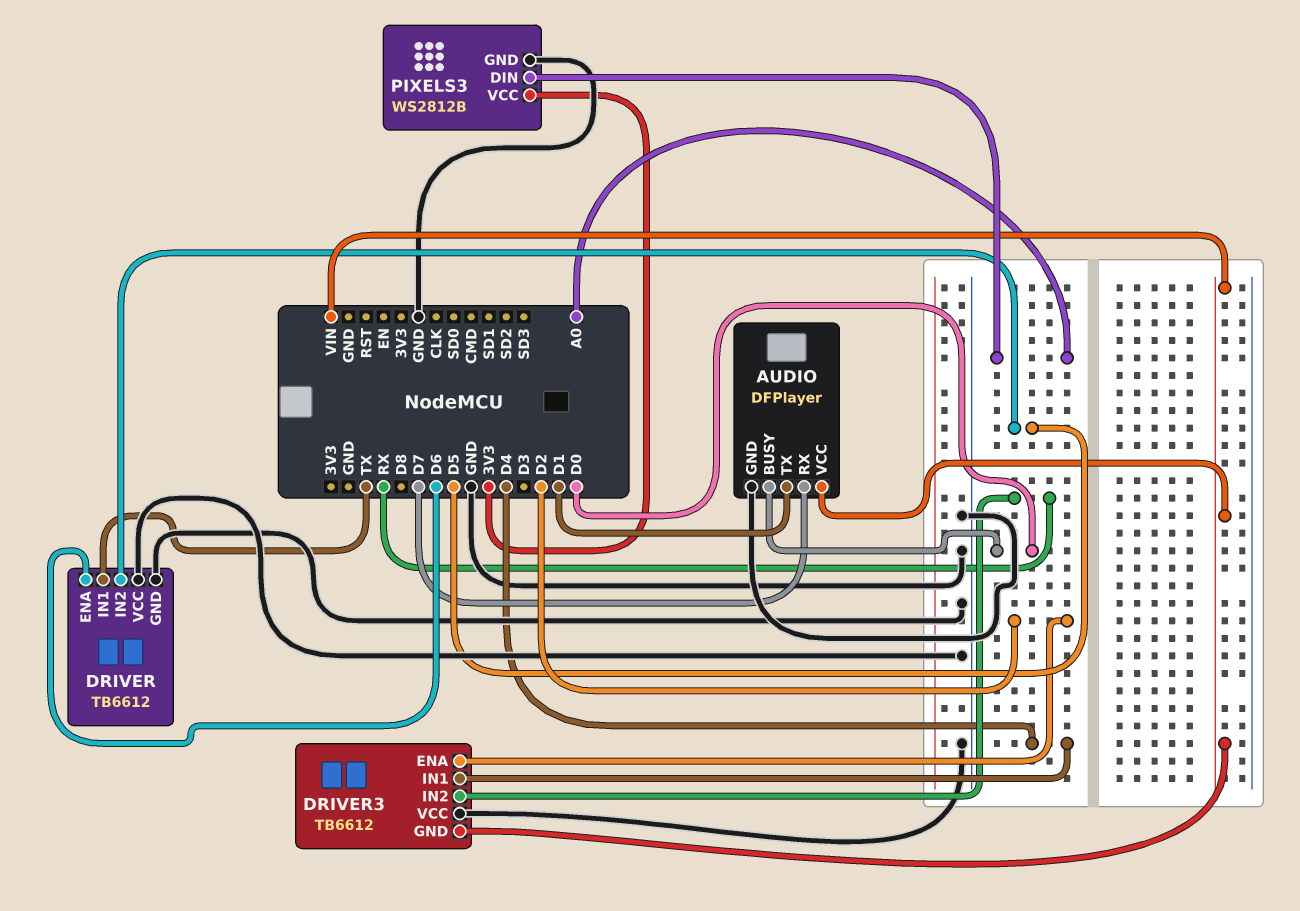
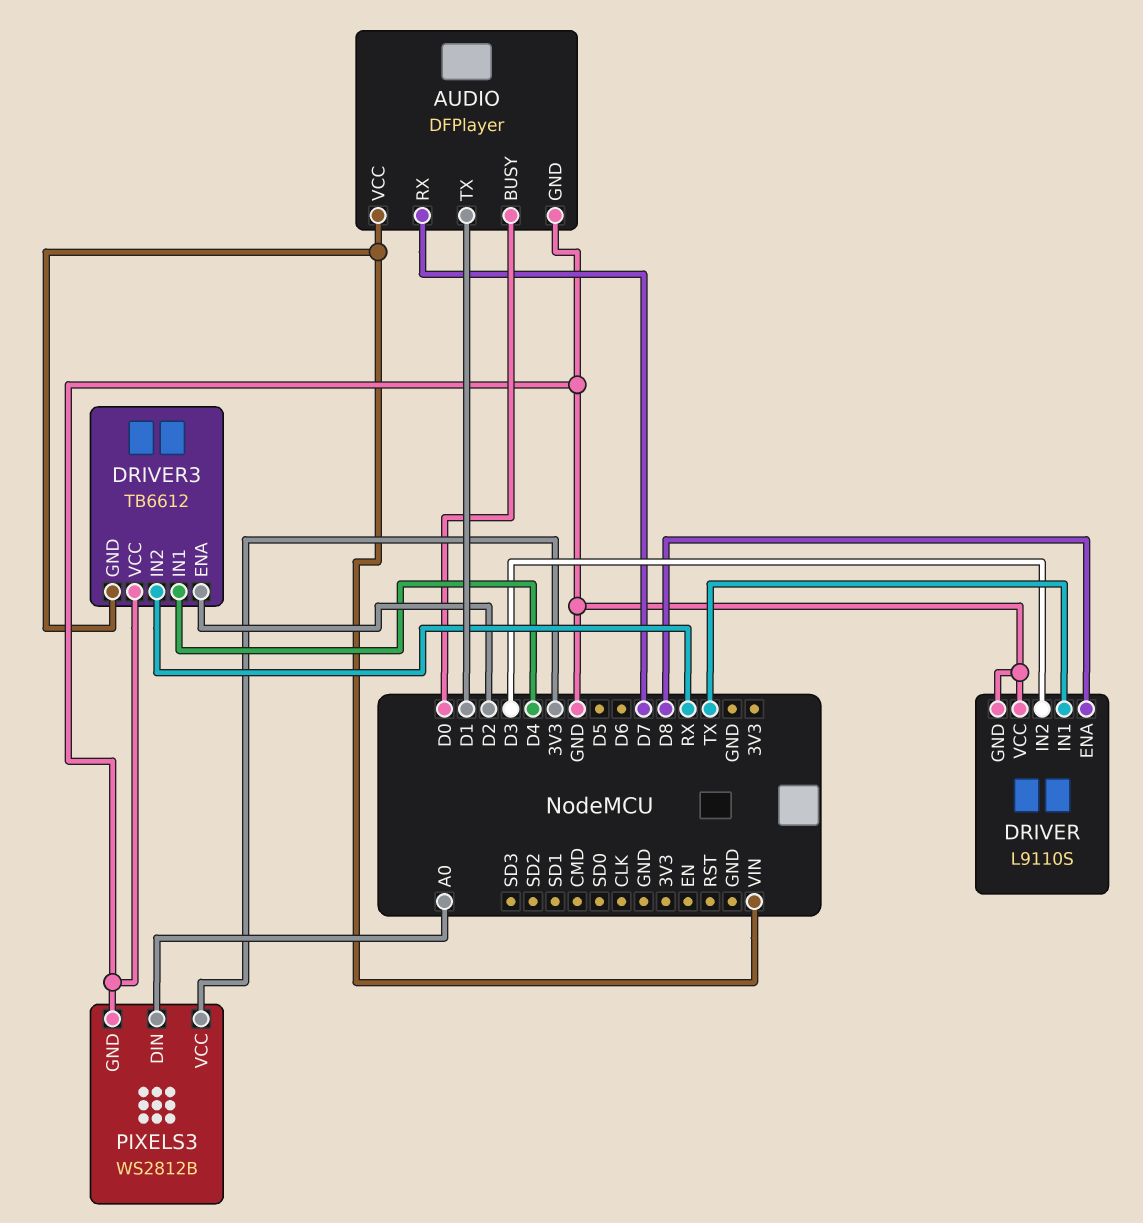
DRIVER: TB6612 -> L9110S
DRIVER pin ENA: D6 -> D8
DRIVER pin IN2: D5 -> D3

